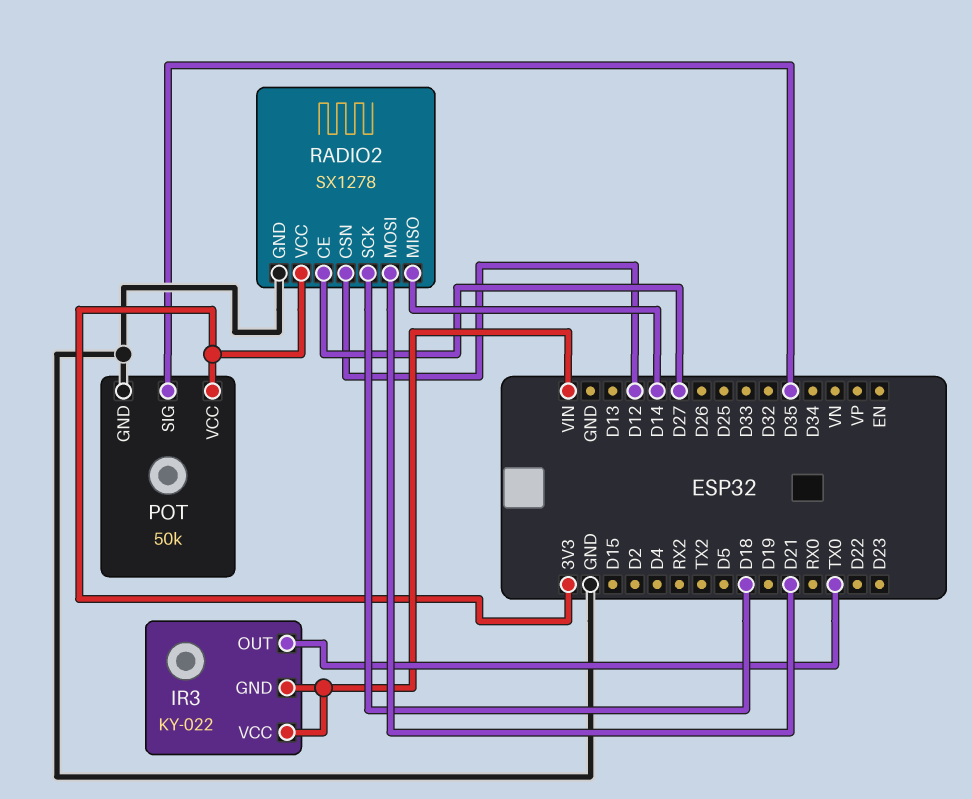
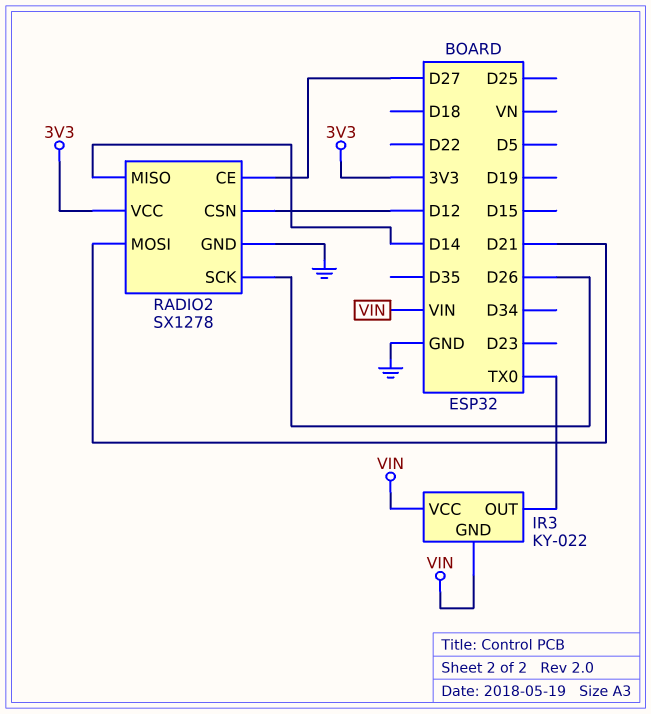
POT: 50k -> none
POT pin GND: GND -> none
POT pin SIG: D35 -> none
POT pin VCC: 3V3 -> none
RADIO2 pin SCK: D18 -> D26

